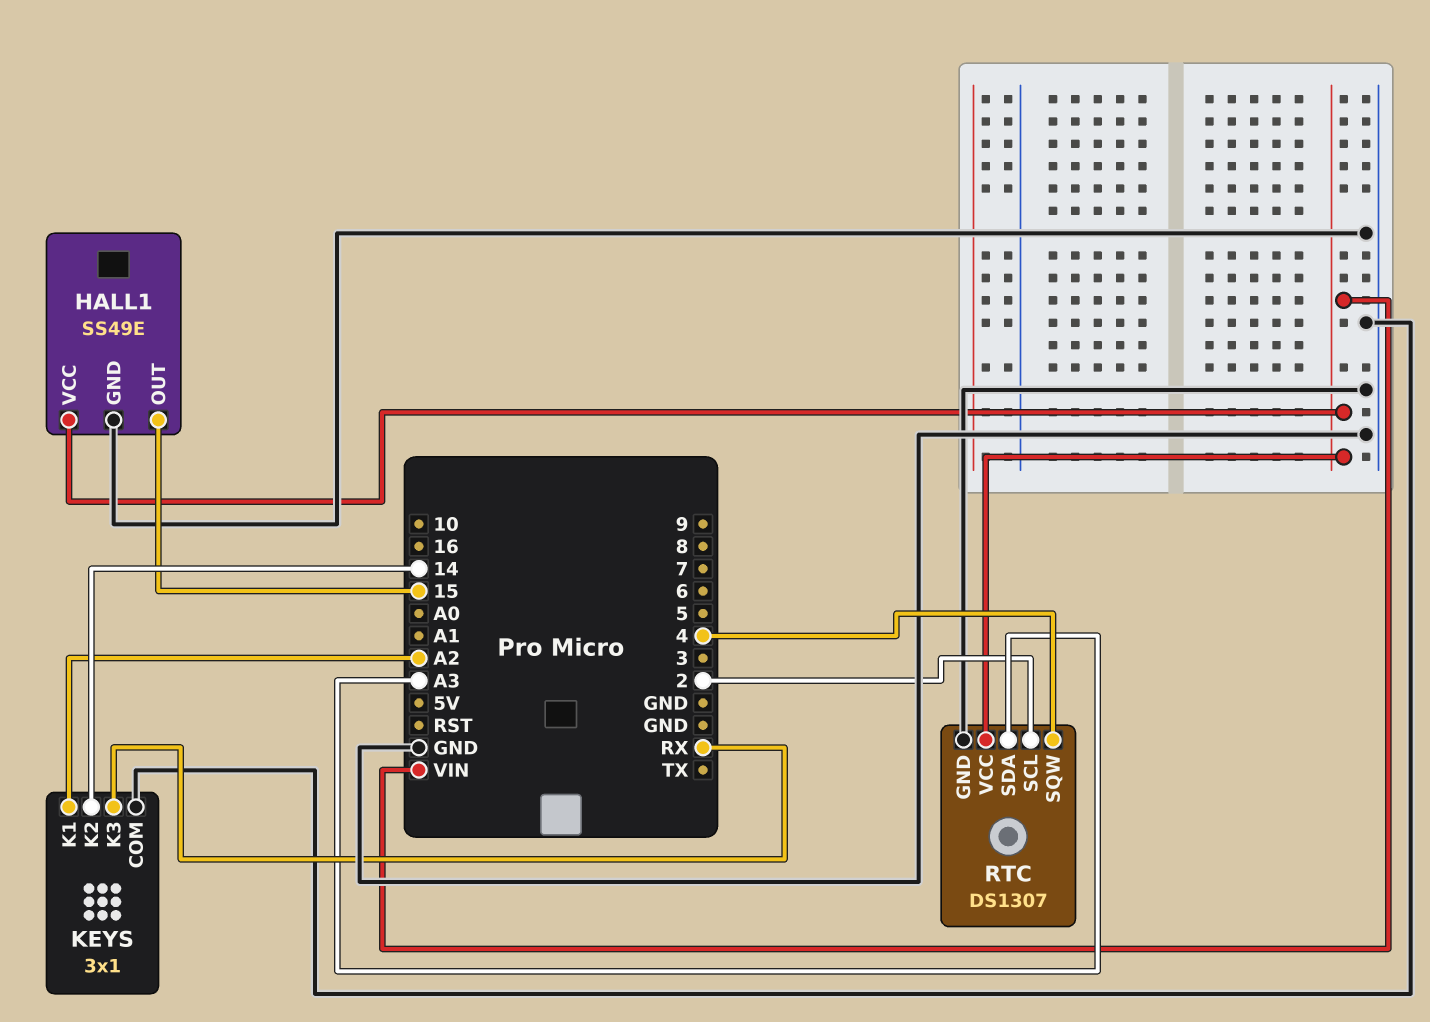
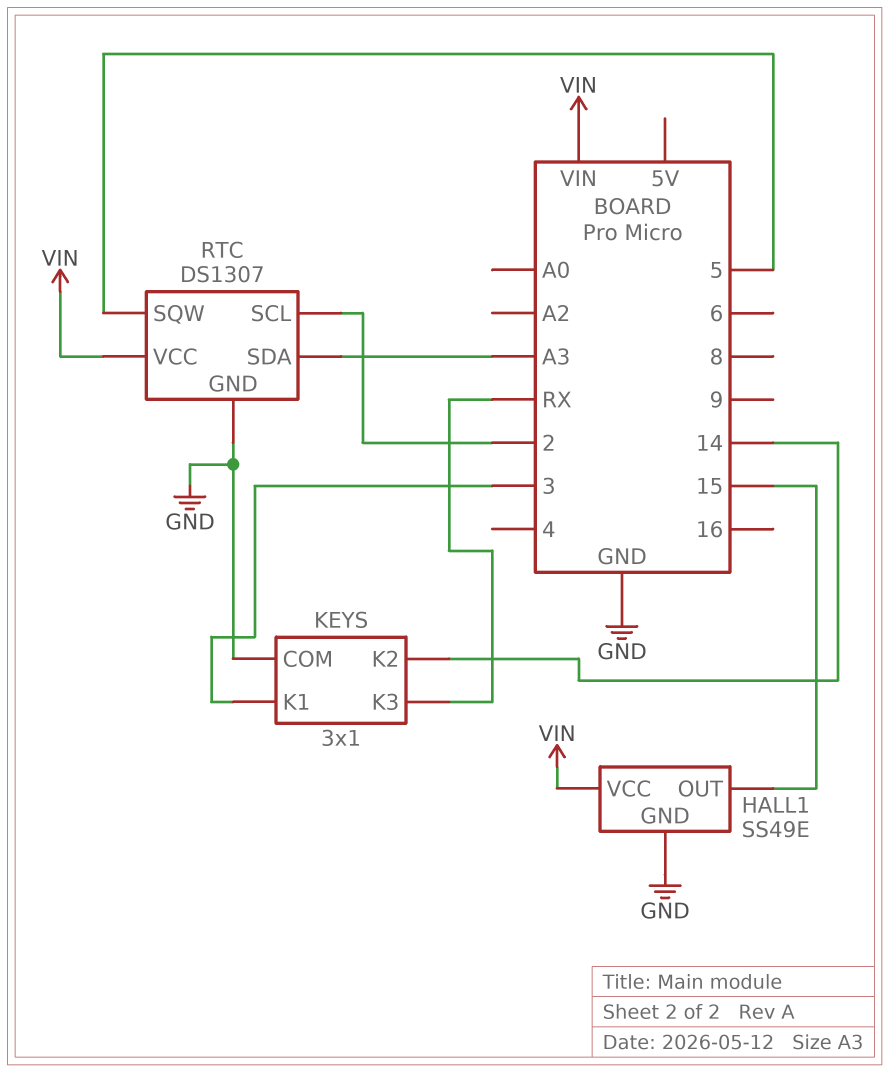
KEYS pin K1: A2 -> 3
RTC pin SQW: 4 -> 5

